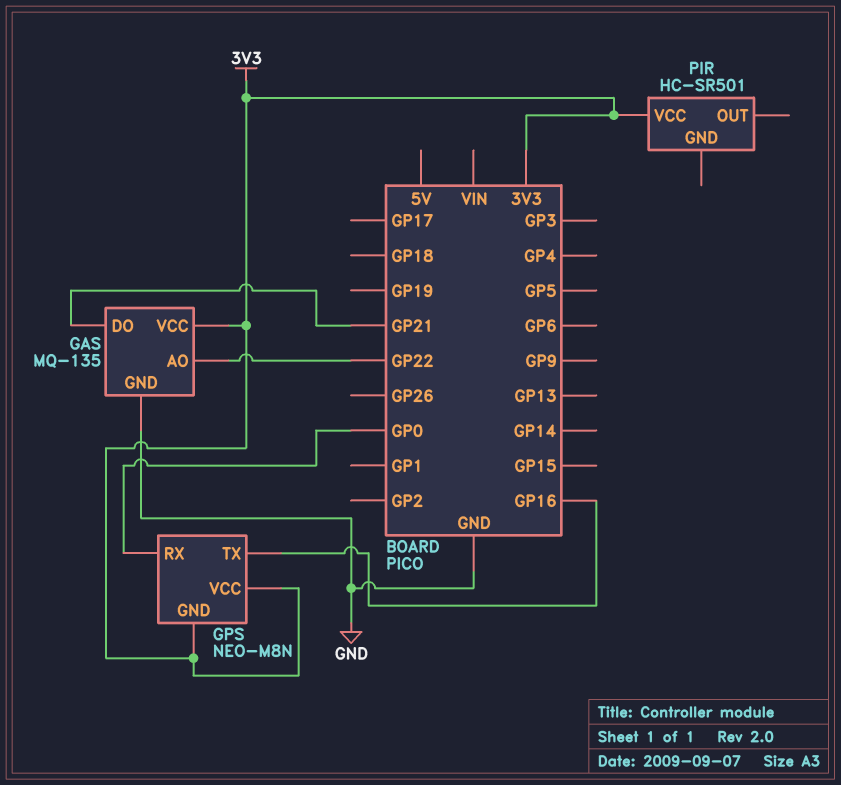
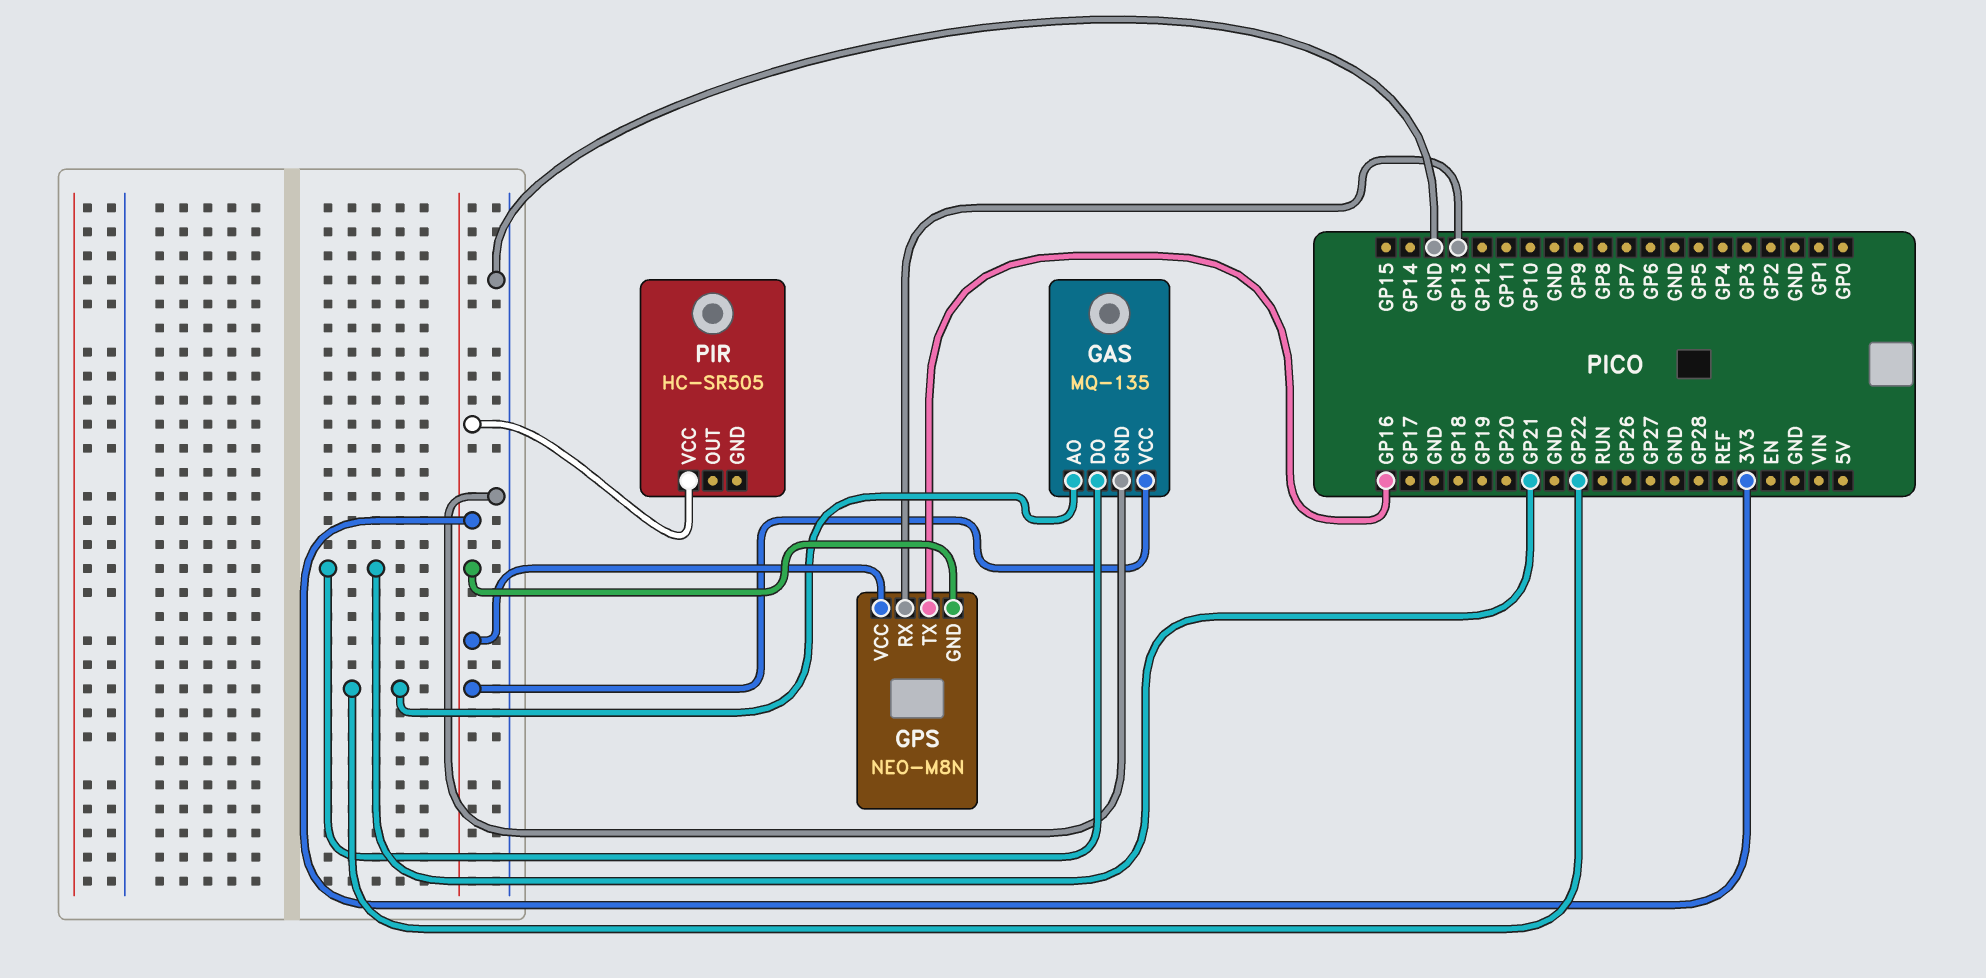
GPS pin RX: GP0 -> GP13
PIR: HC-SR501 -> HC-SR505

